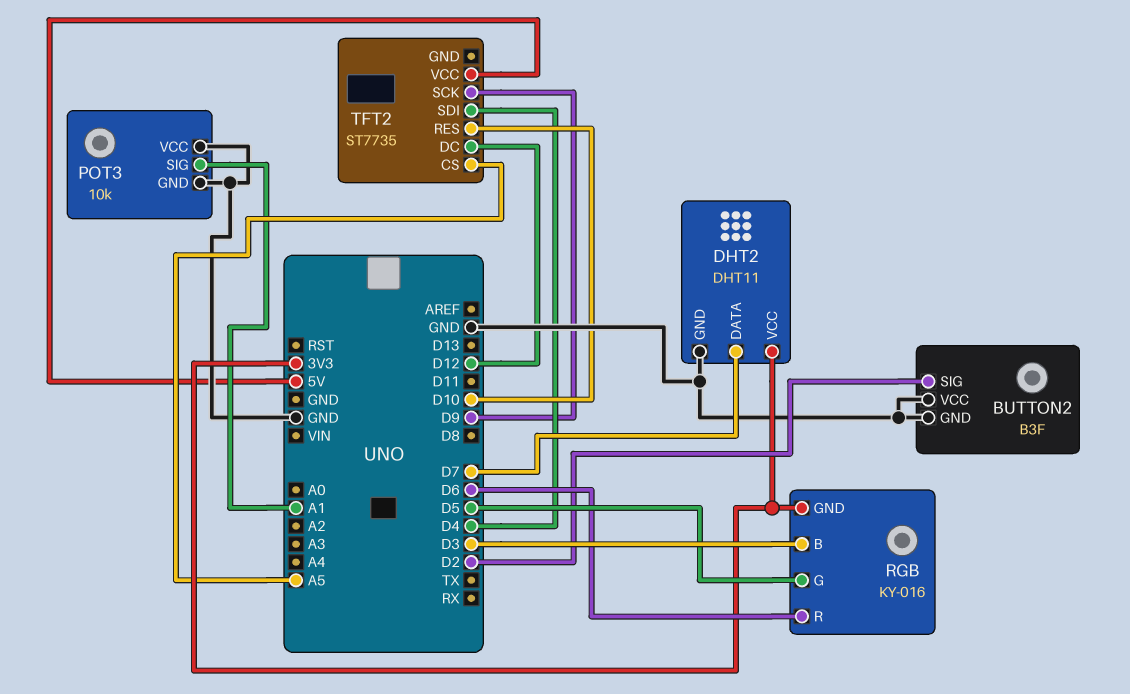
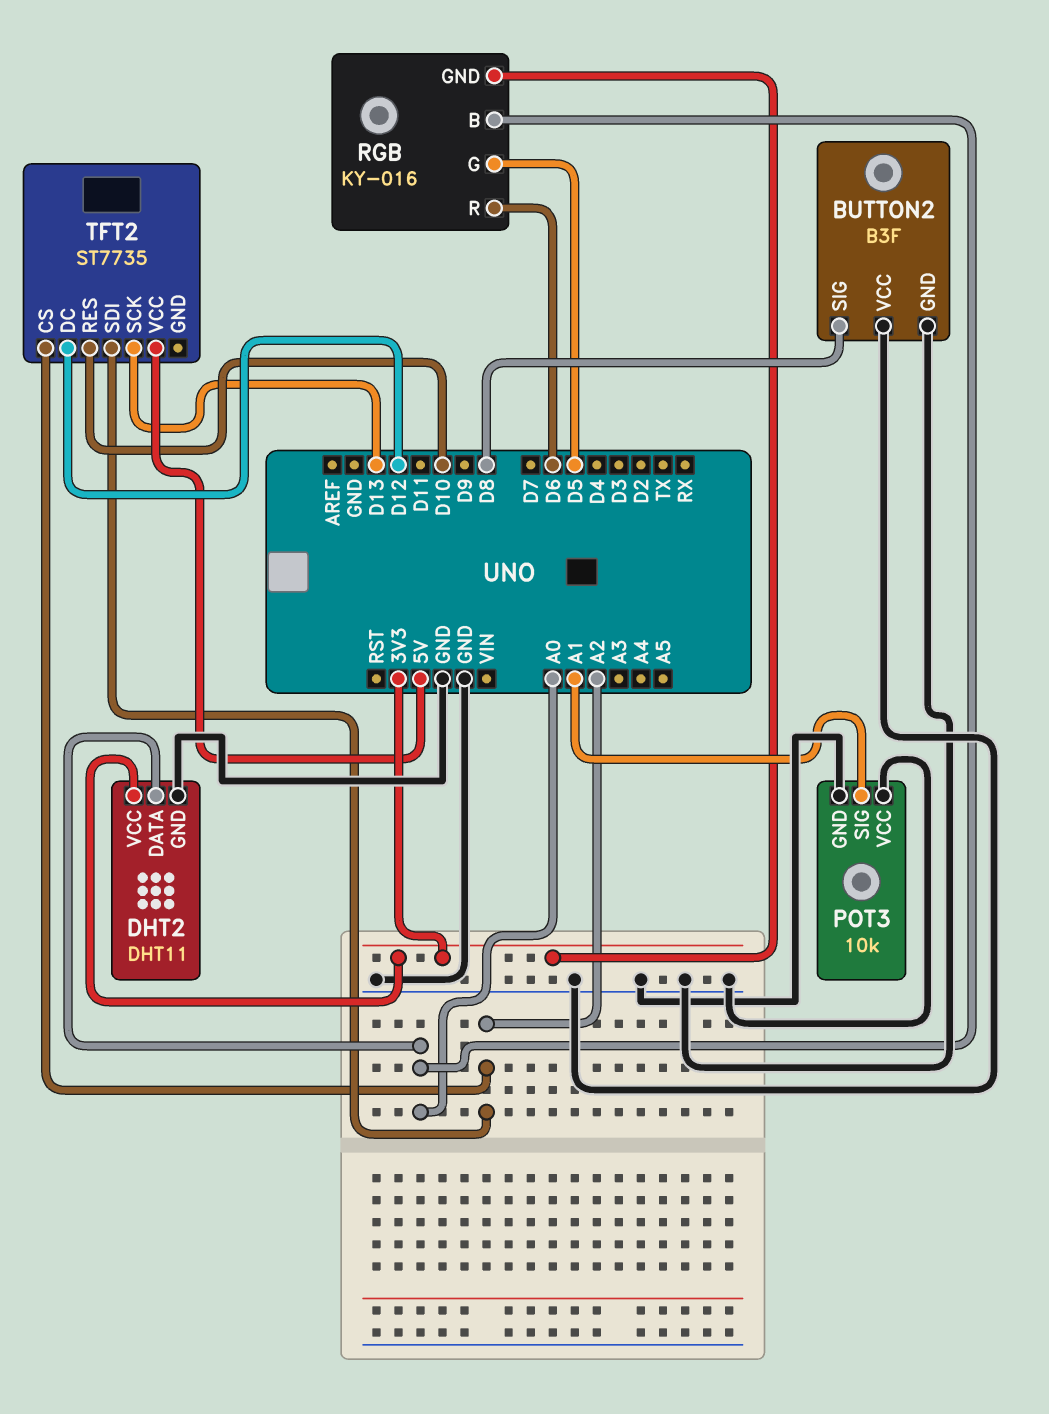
BUTTON2 pin SIG: D2 -> D8
DHT2 pin DATA: D7 -> A0
RGB pin B: D3 -> A0
TFT2 pin CS: A5 -> A2
TFT2 pin SCK: D9 -> D13
TFT2 pin SDI: D4 -> A2

